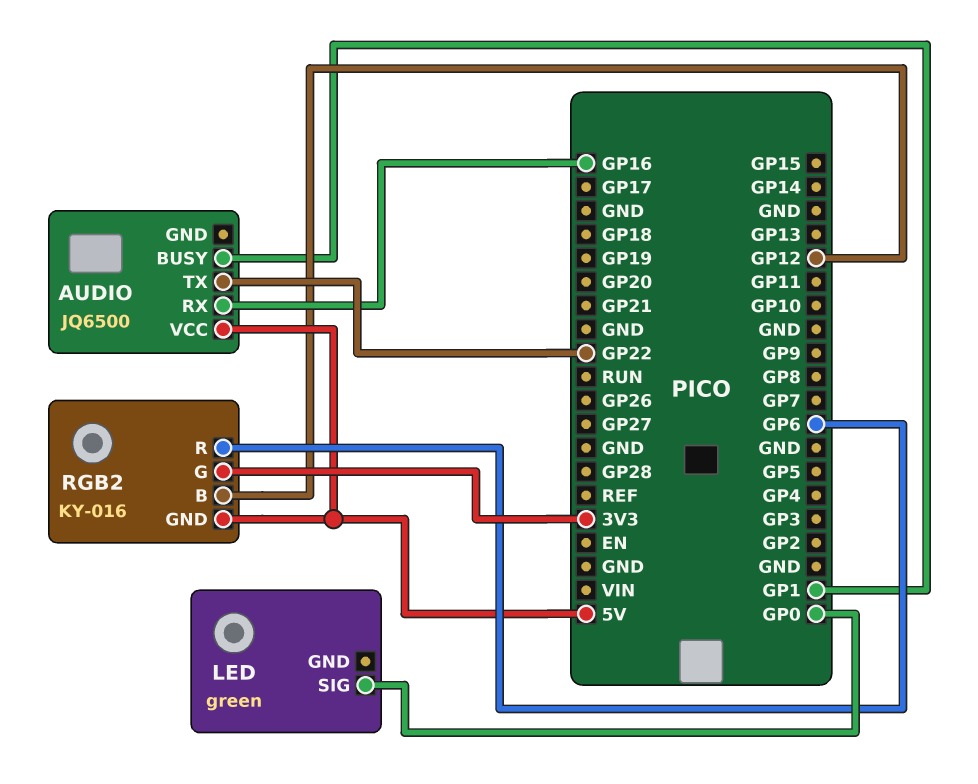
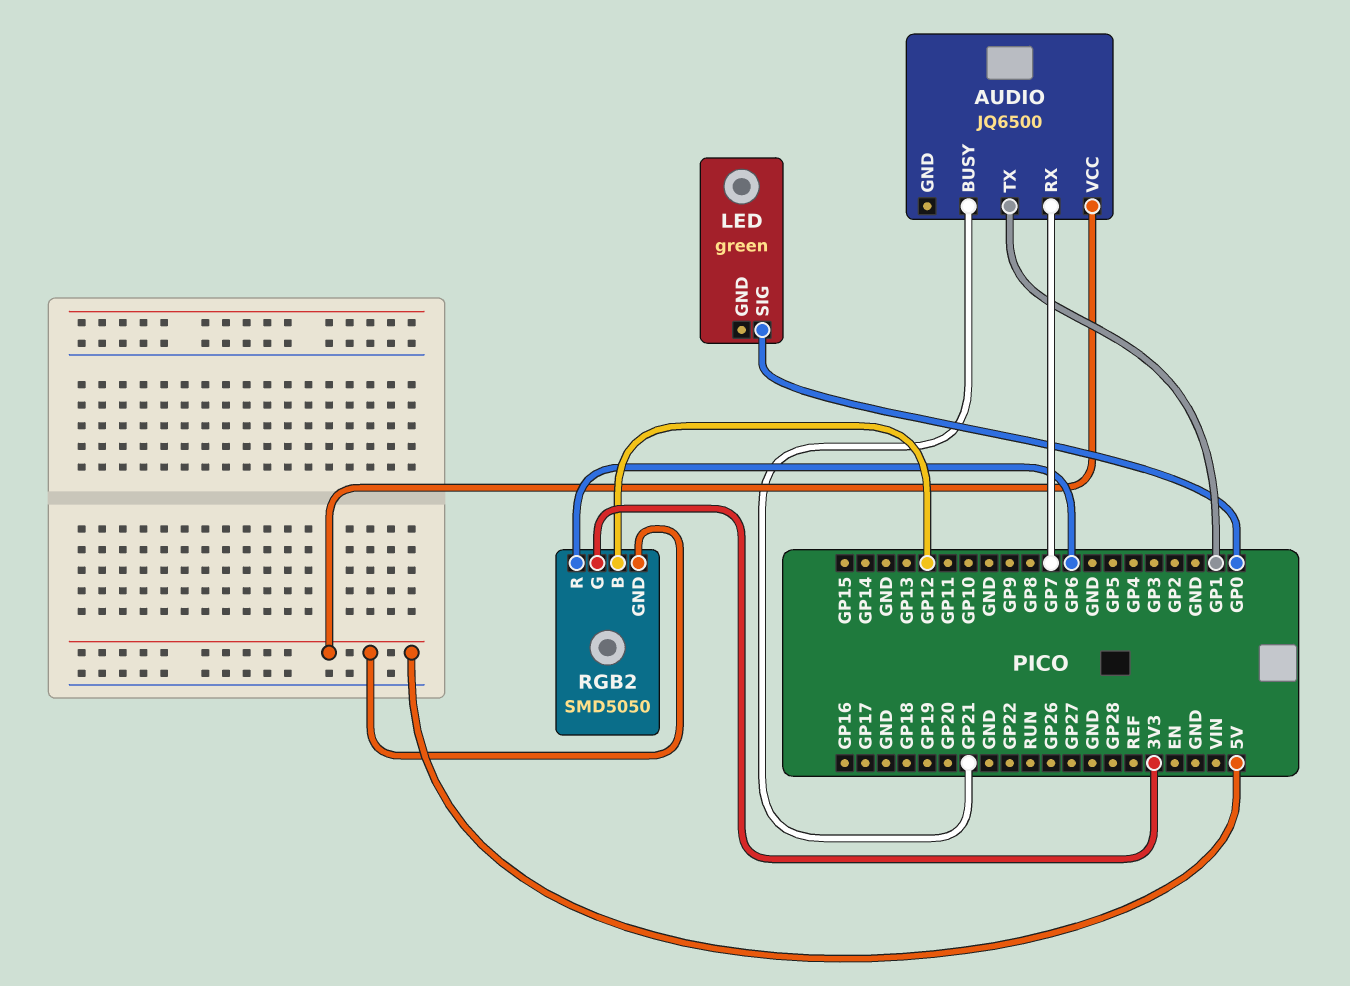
AUDIO pin BUSY: GP1 -> GP21
AUDIO pin RX: GP16 -> GP7
AUDIO pin TX: GP22 -> GP1
RGB2: KY-016 -> SMD5050

